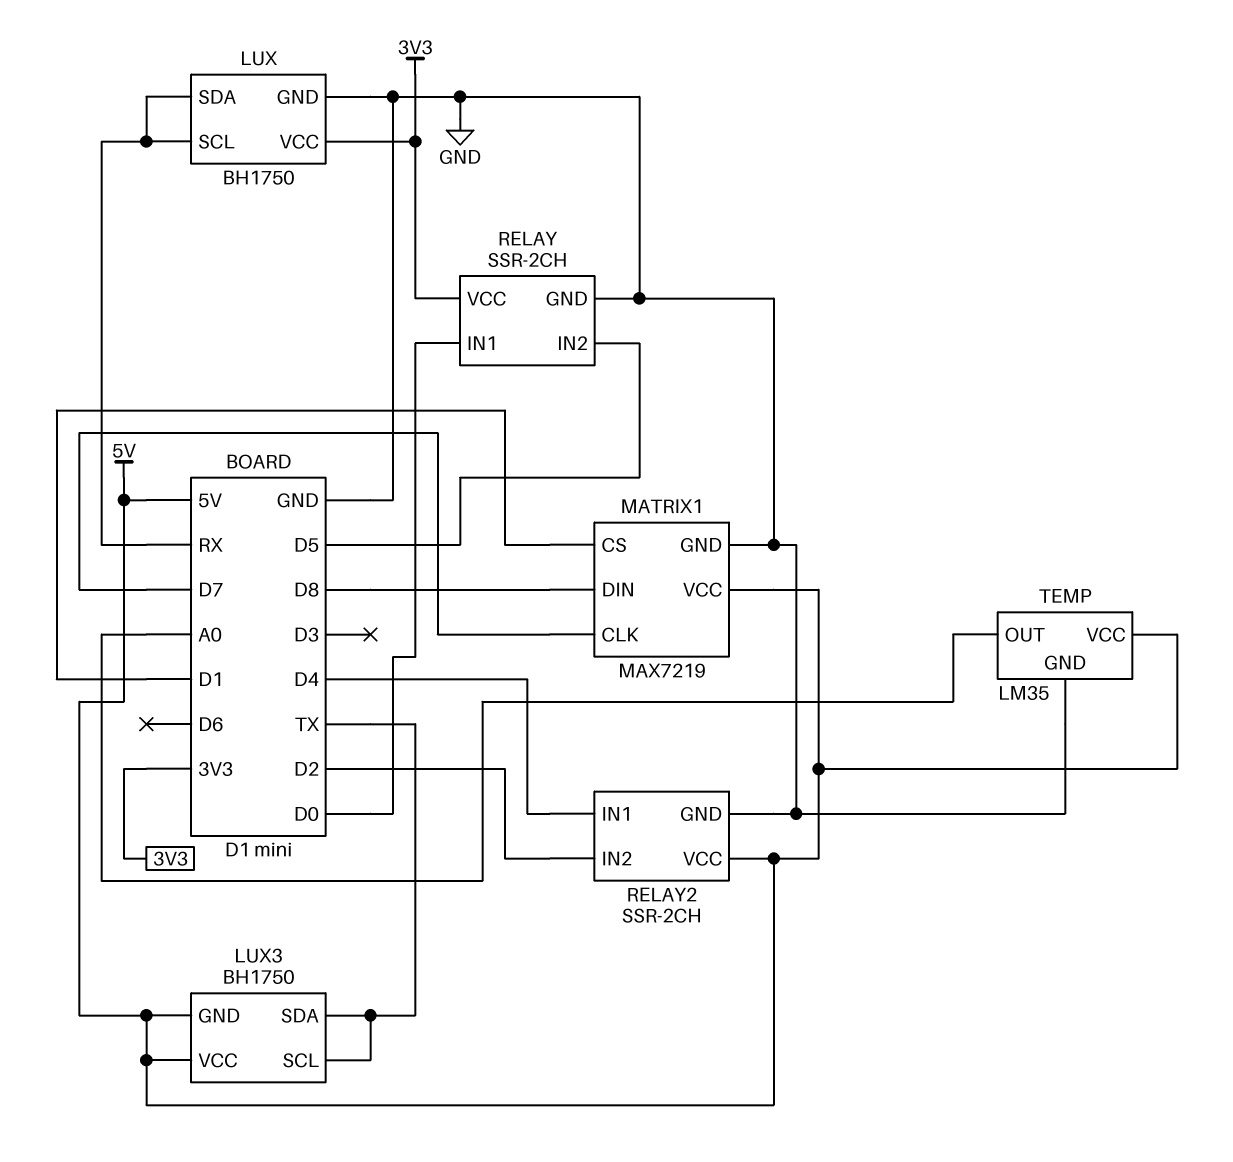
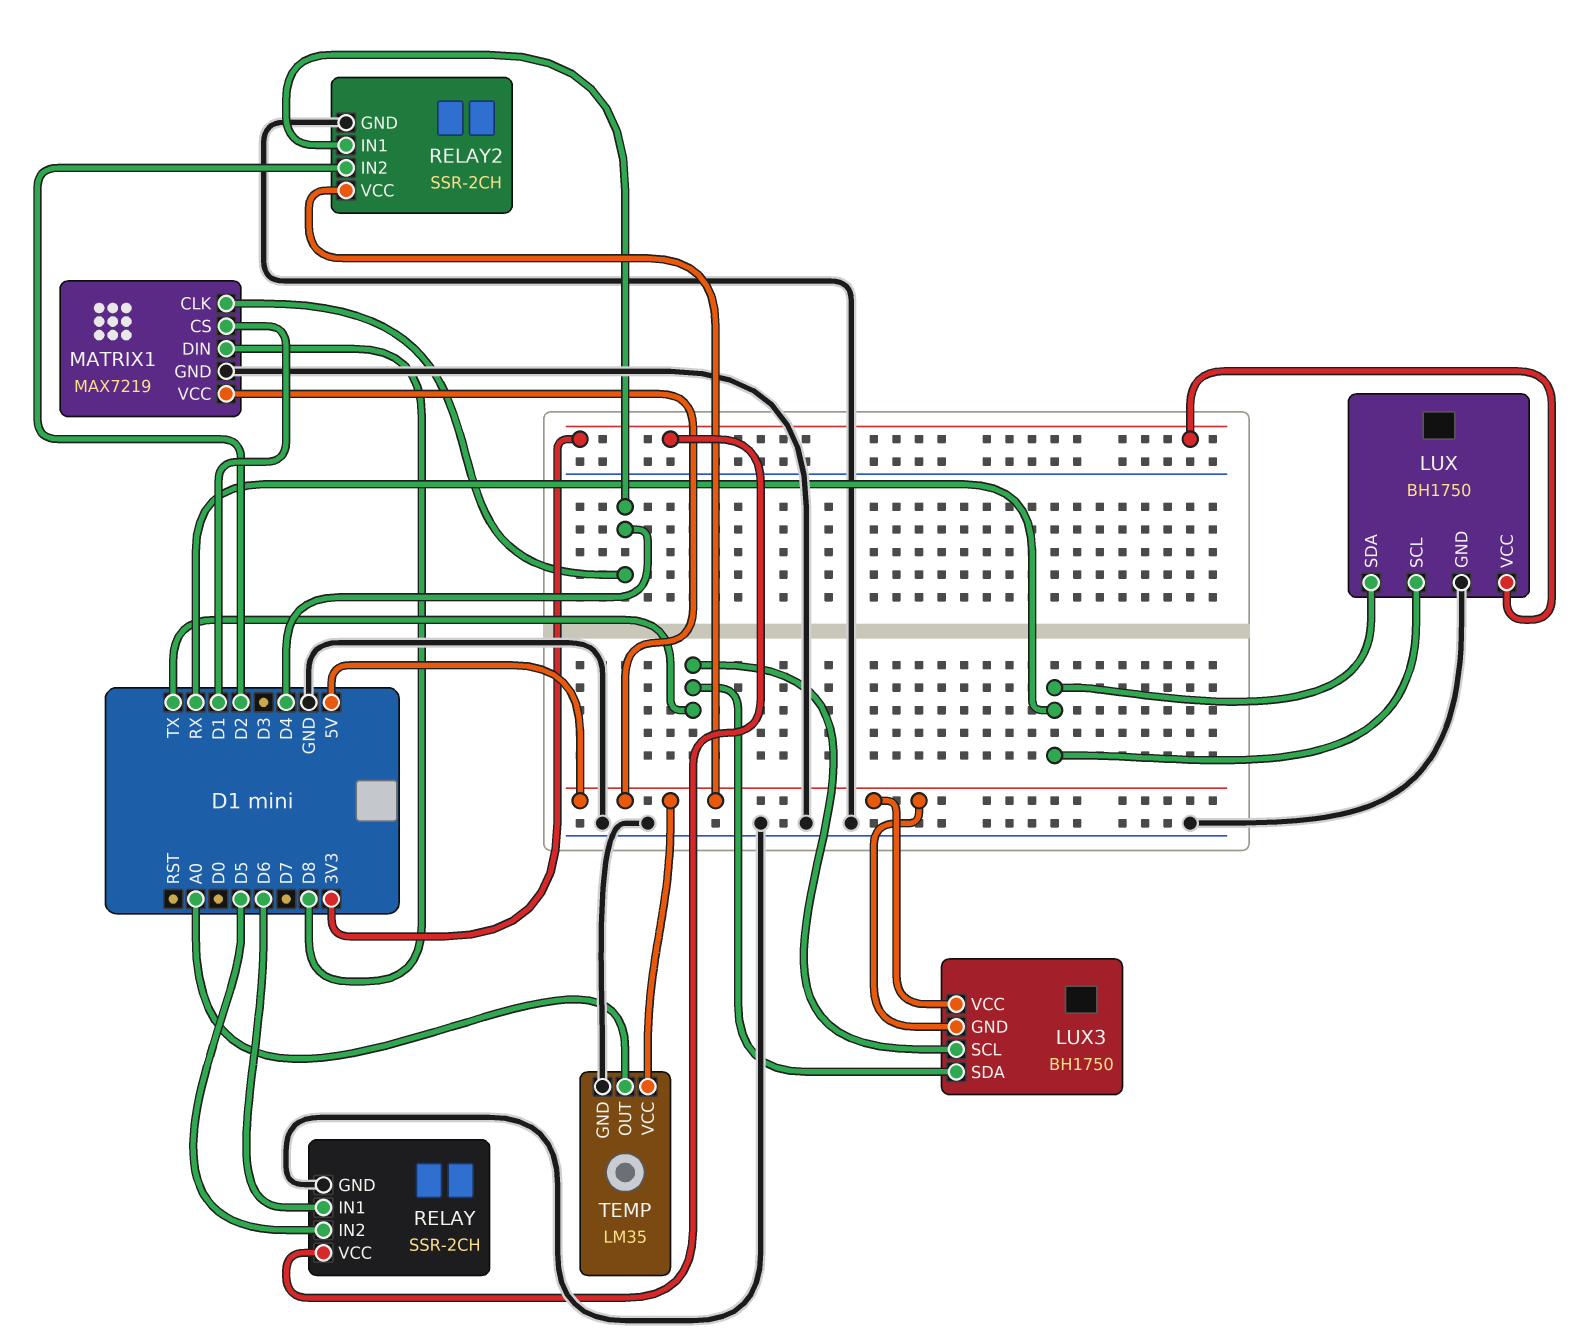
MATRIX1 pin CLK: D7 -> D4
RELAY pin IN1: D0 -> D6

